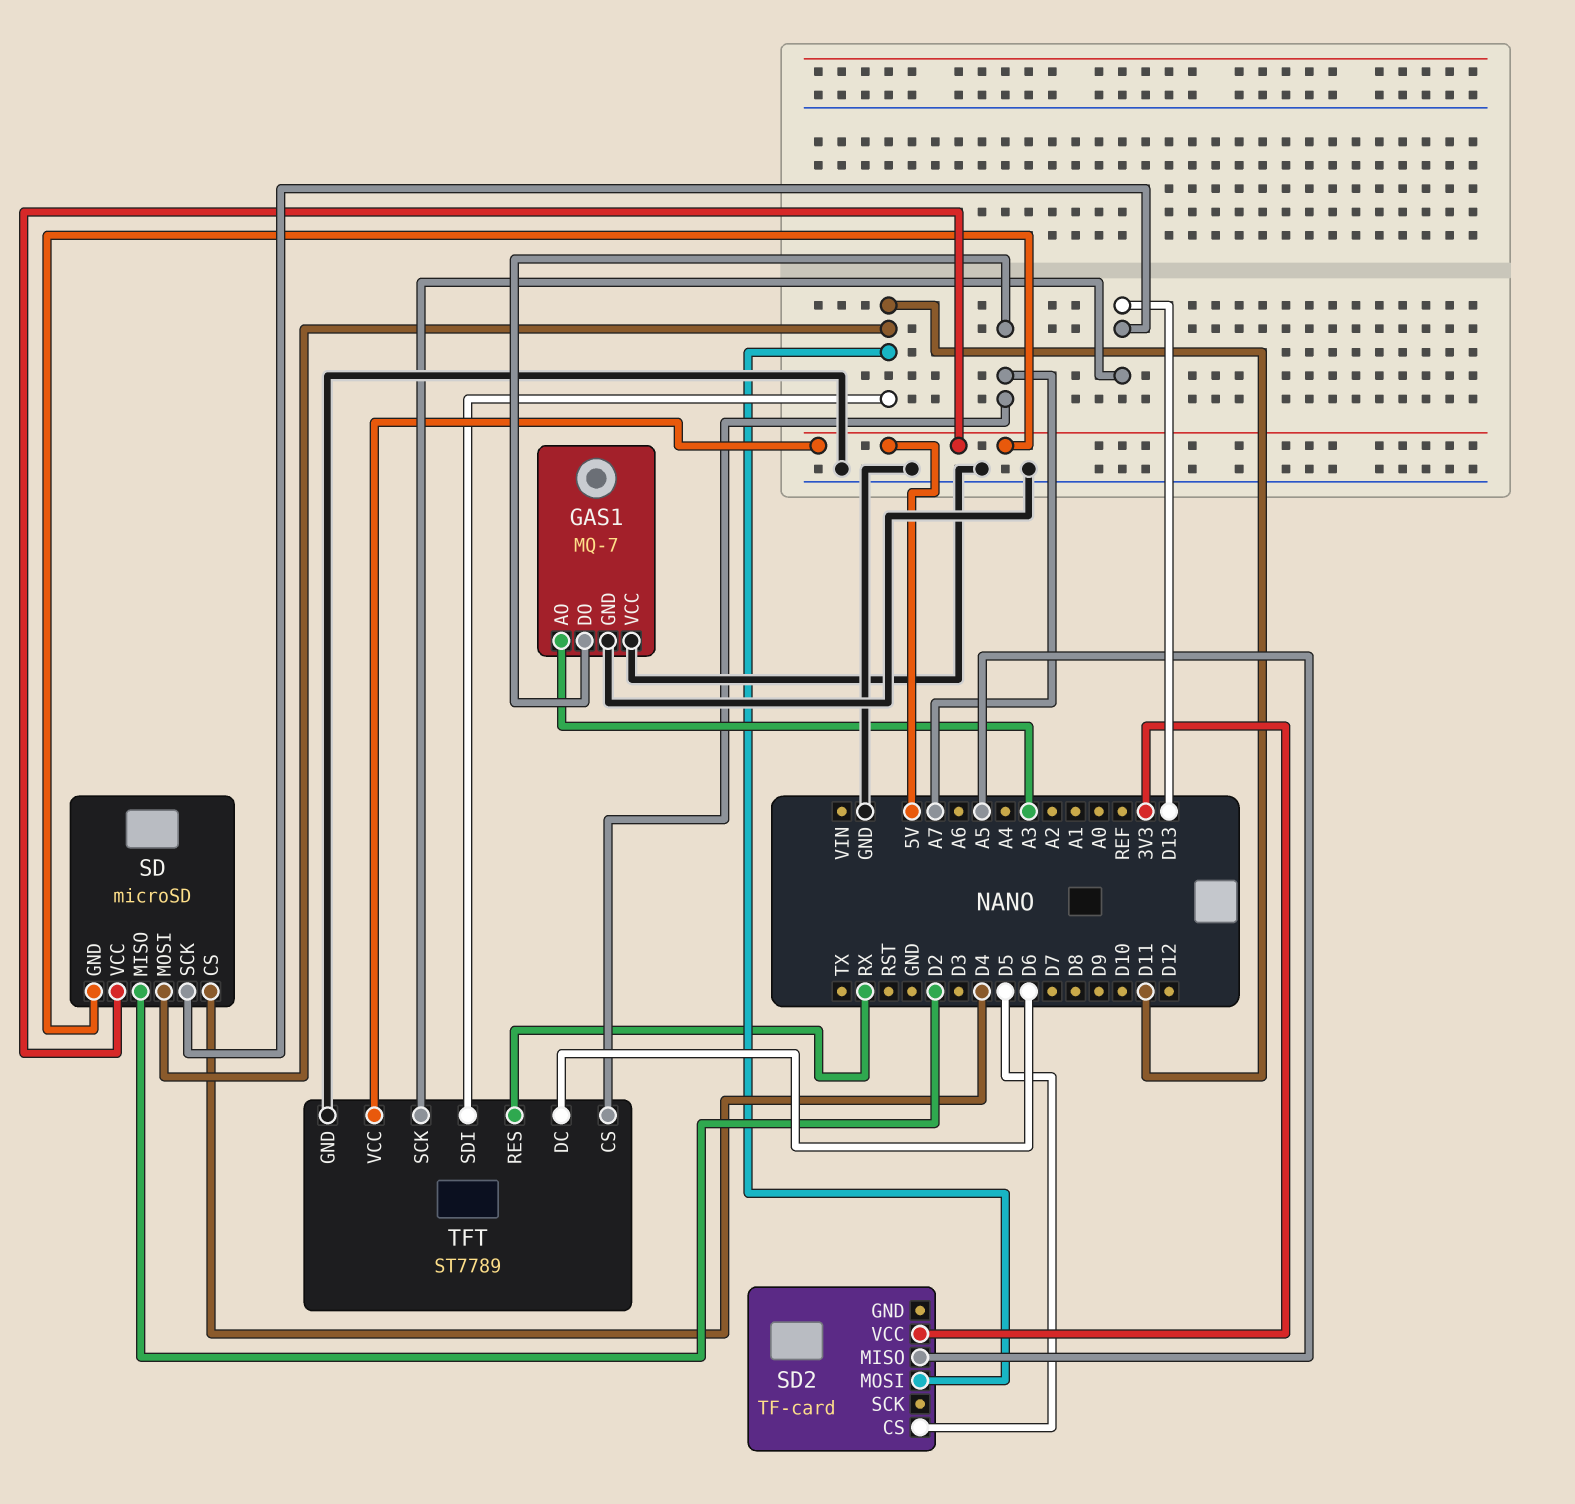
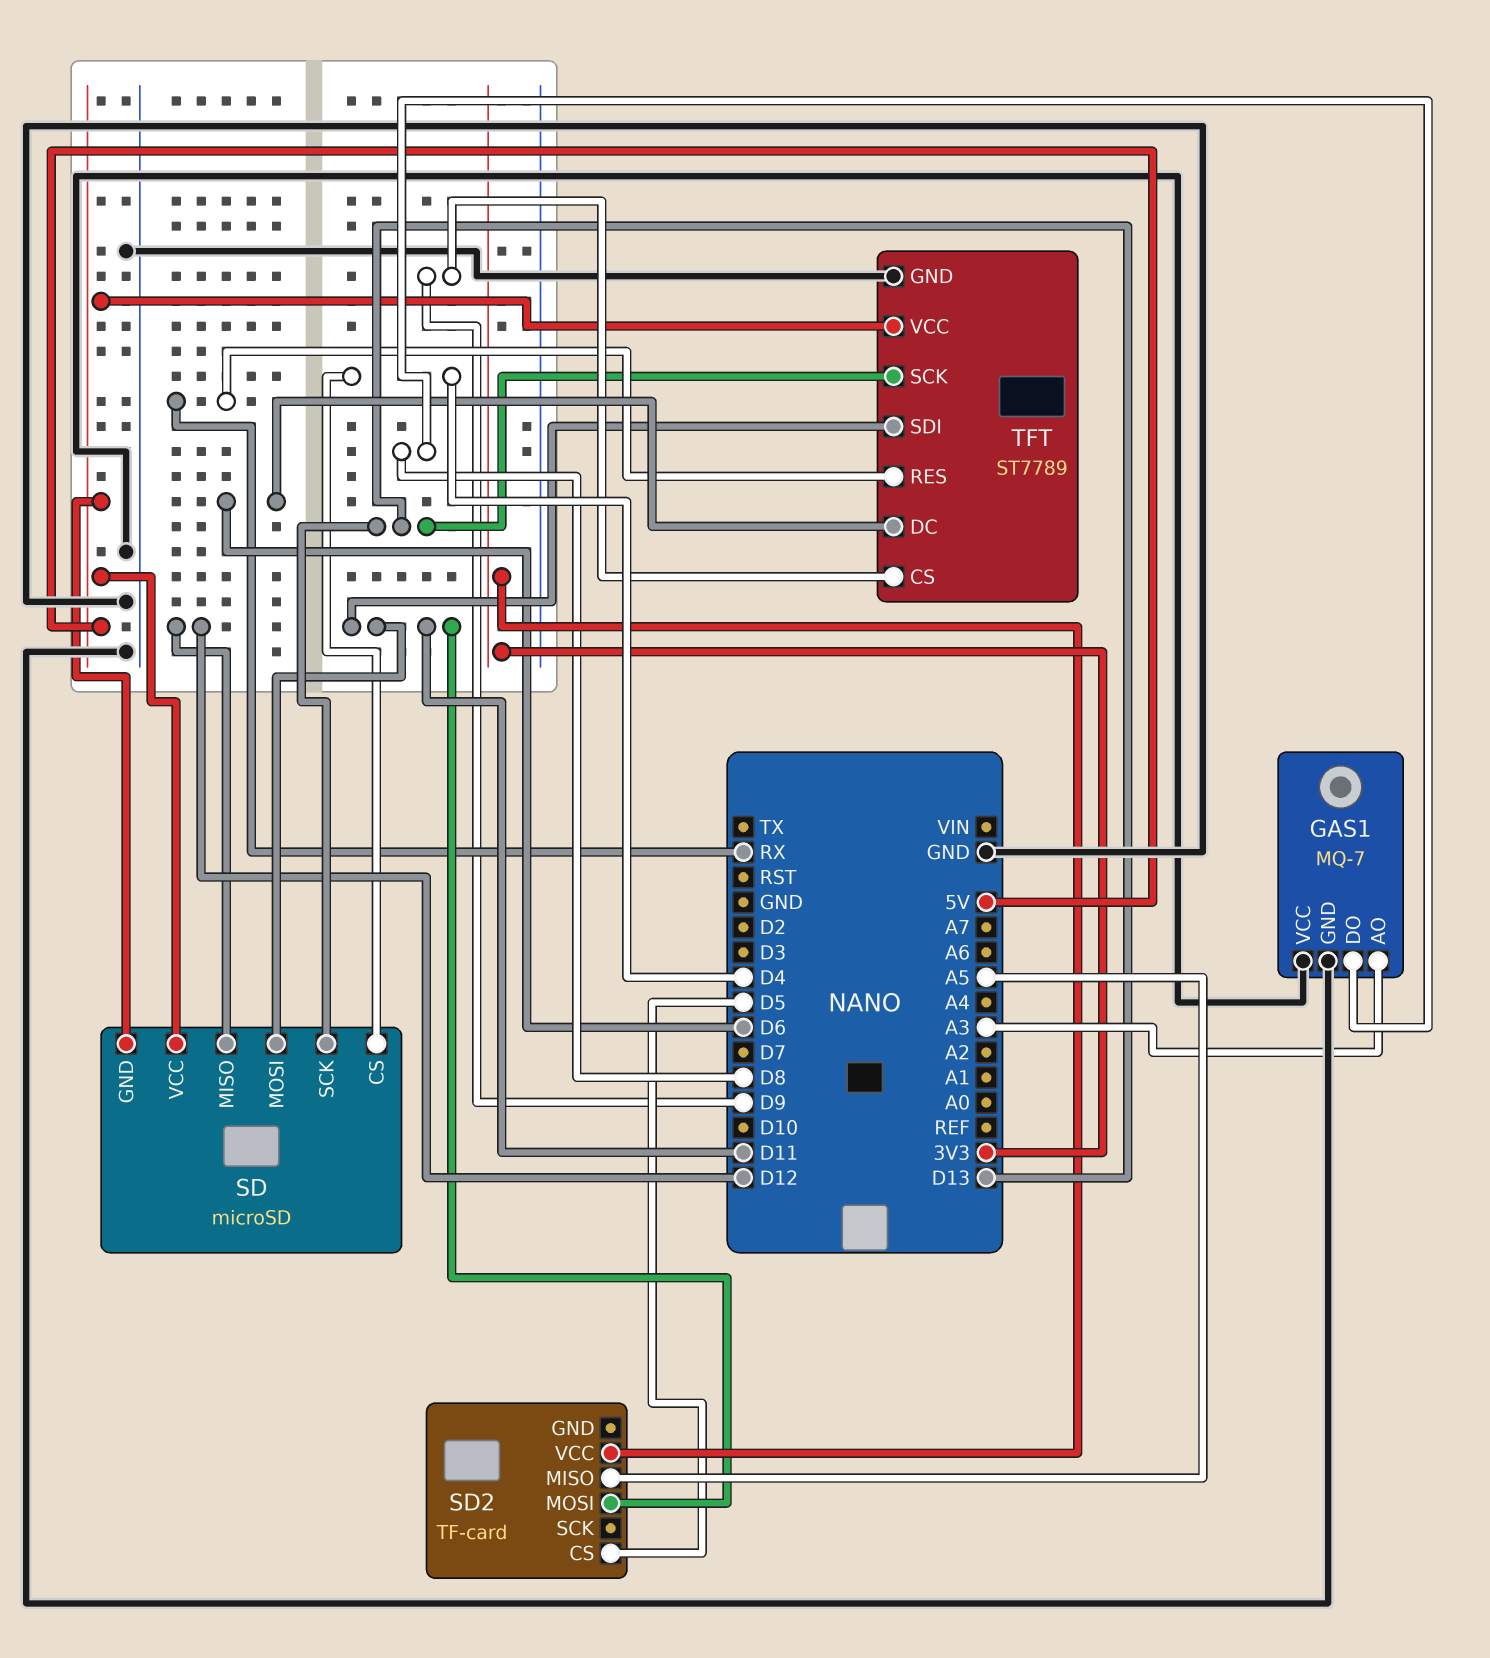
GAS1 pin DO: A7 -> D8
SD pin MISO: D2 -> D12
TFT pin CS: A7 -> D9

